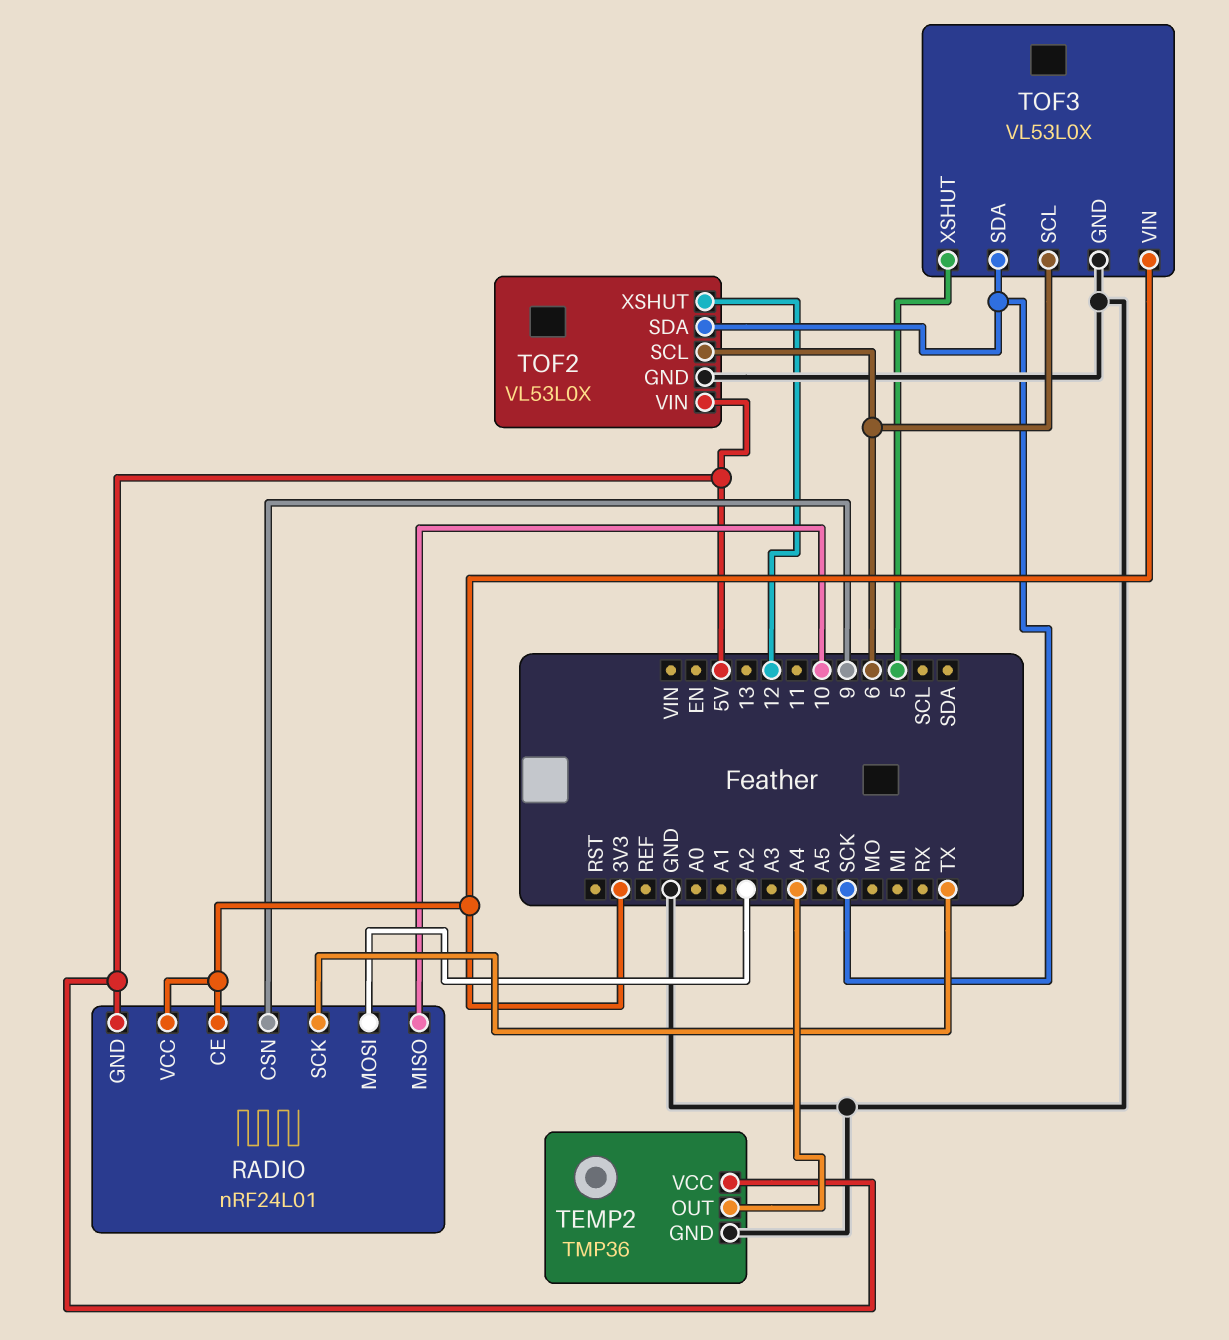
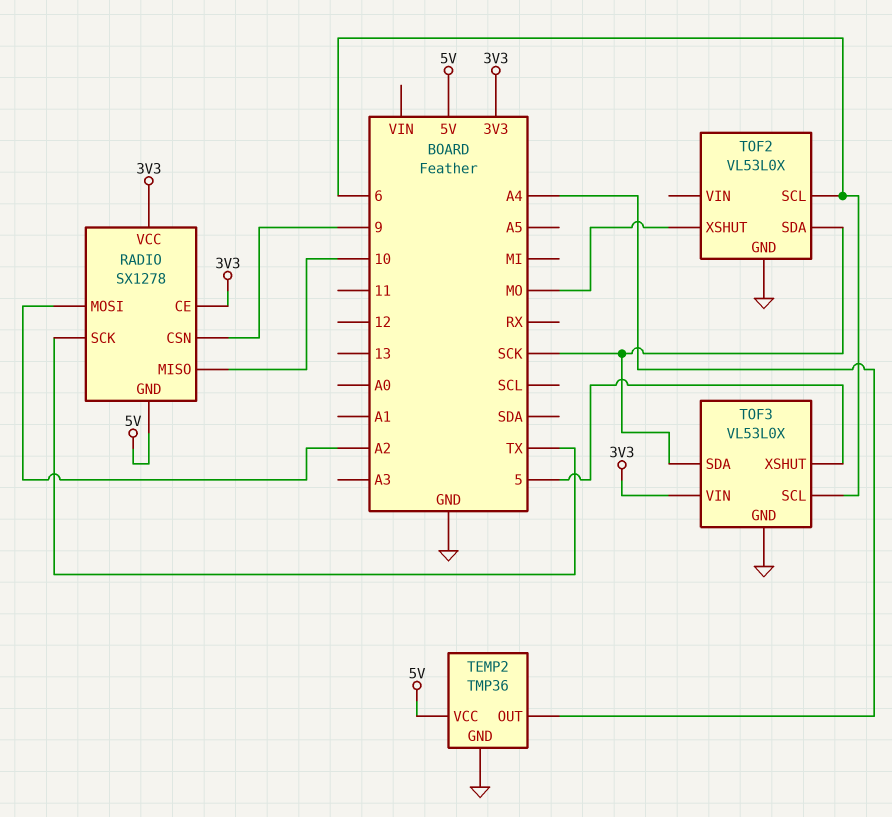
RADIO: nRF24L01 -> SX1278
TOF2 pin VIN: 5V -> none
TOF2 pin XSHUT: 12 -> MO

